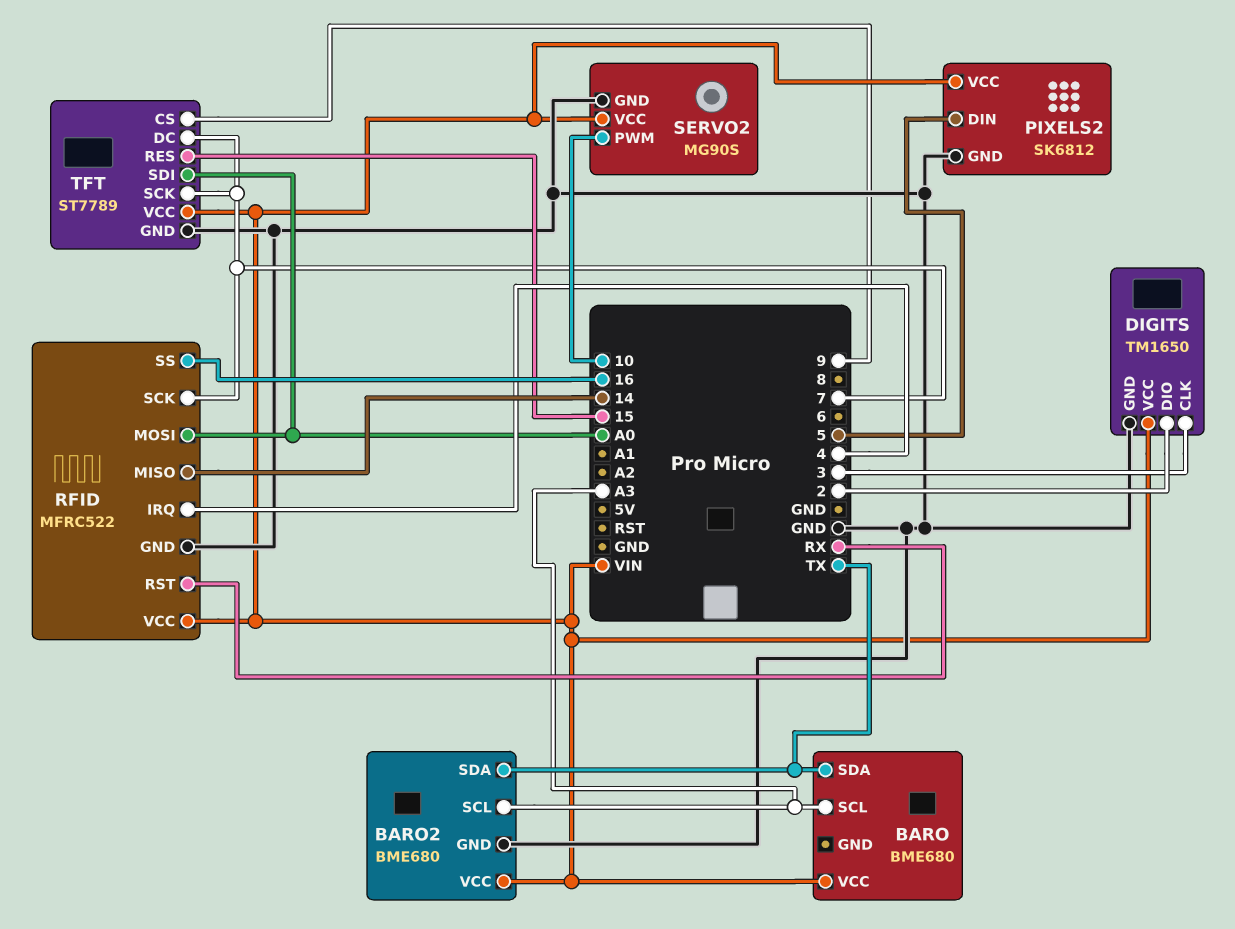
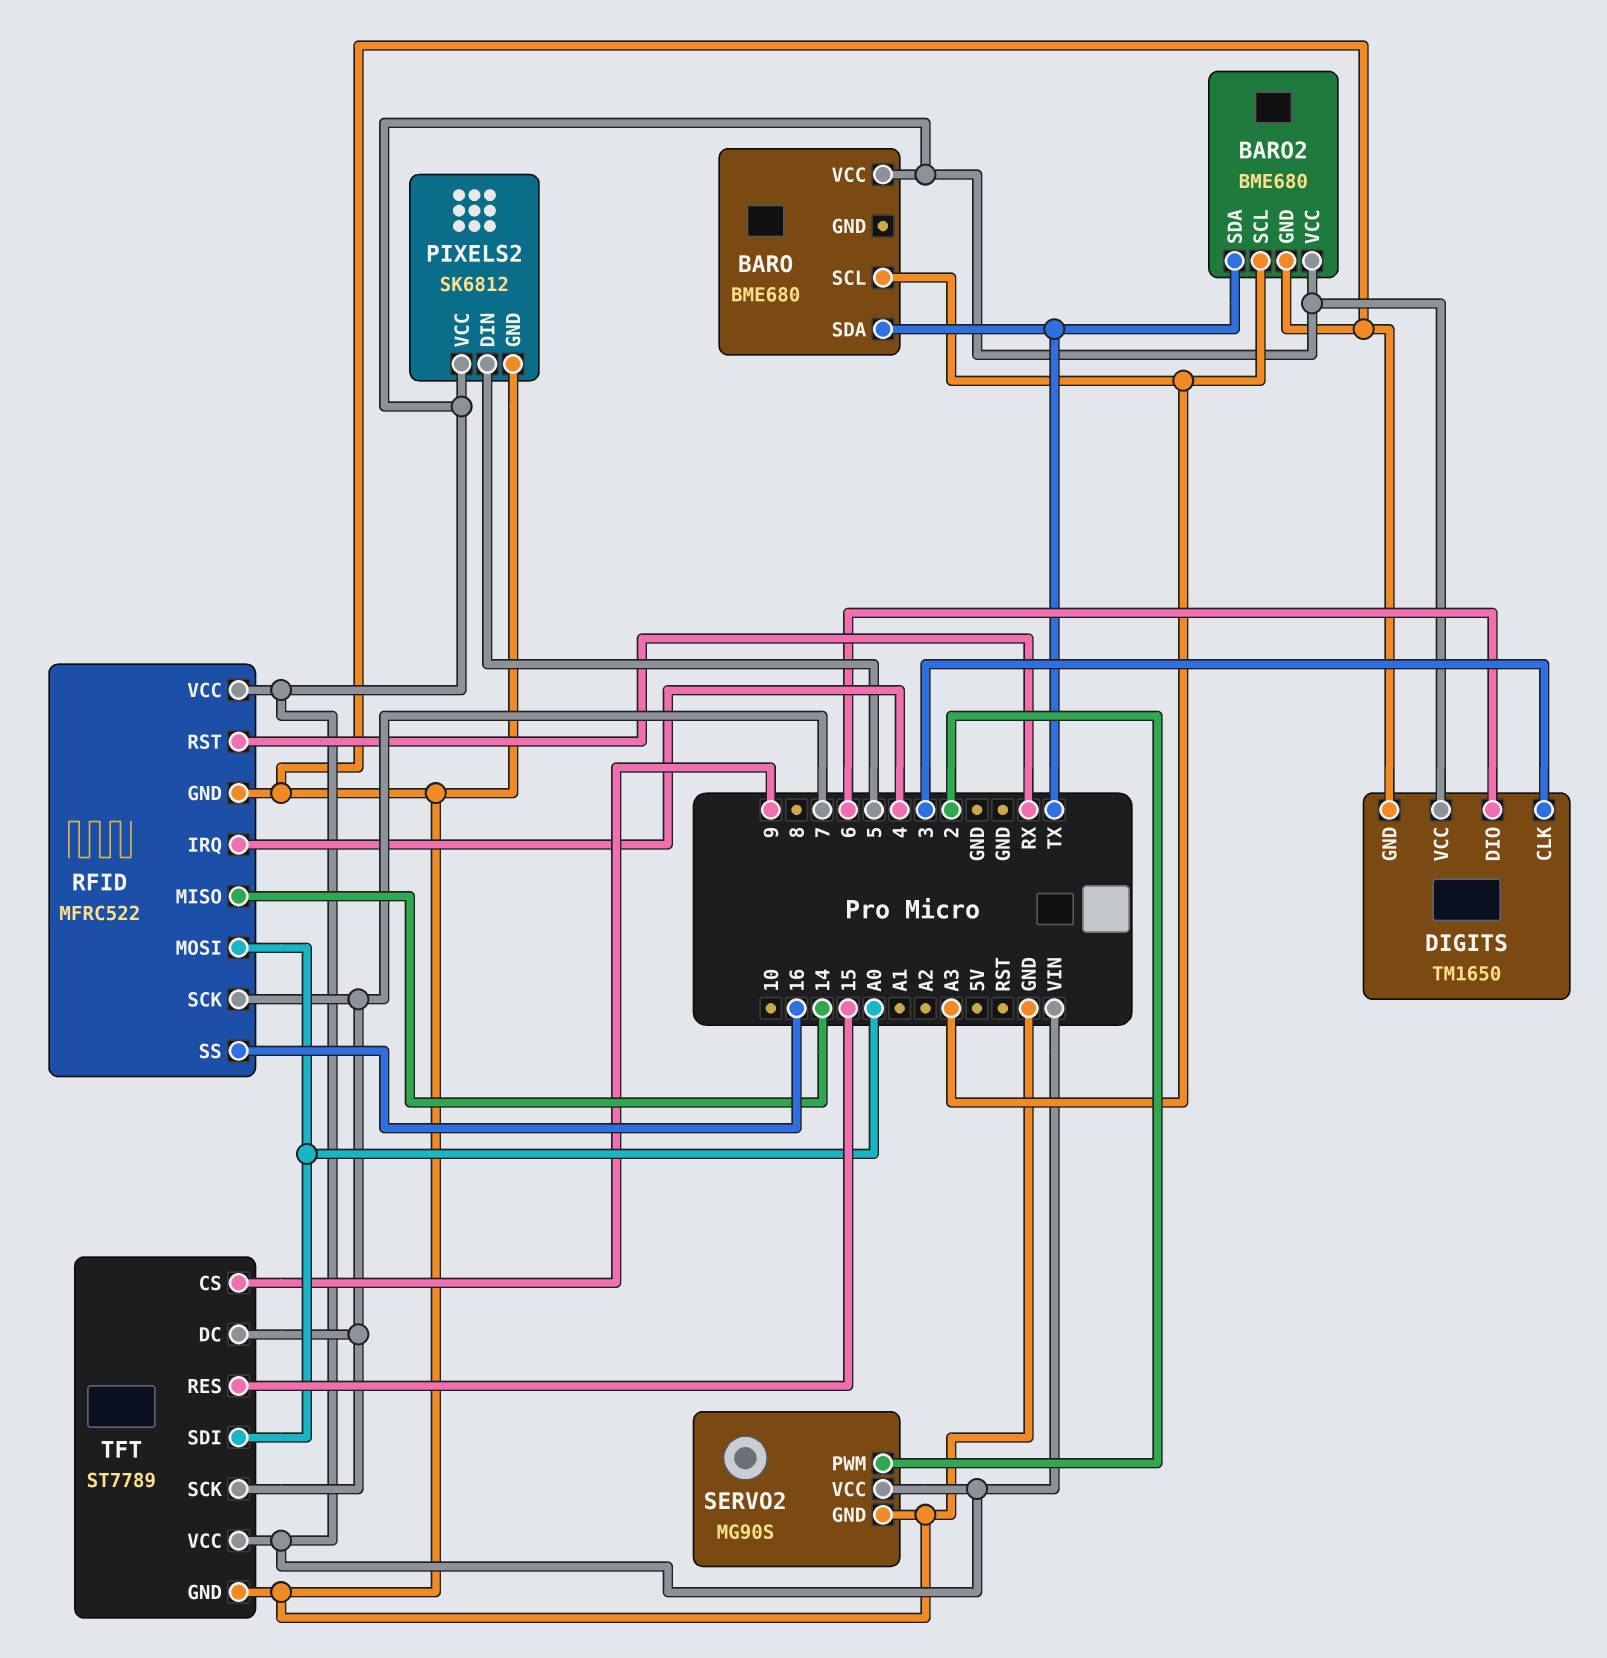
DIGITS pin DIO: 2 -> 6
SERVO2 pin PWM: 10 -> 2

